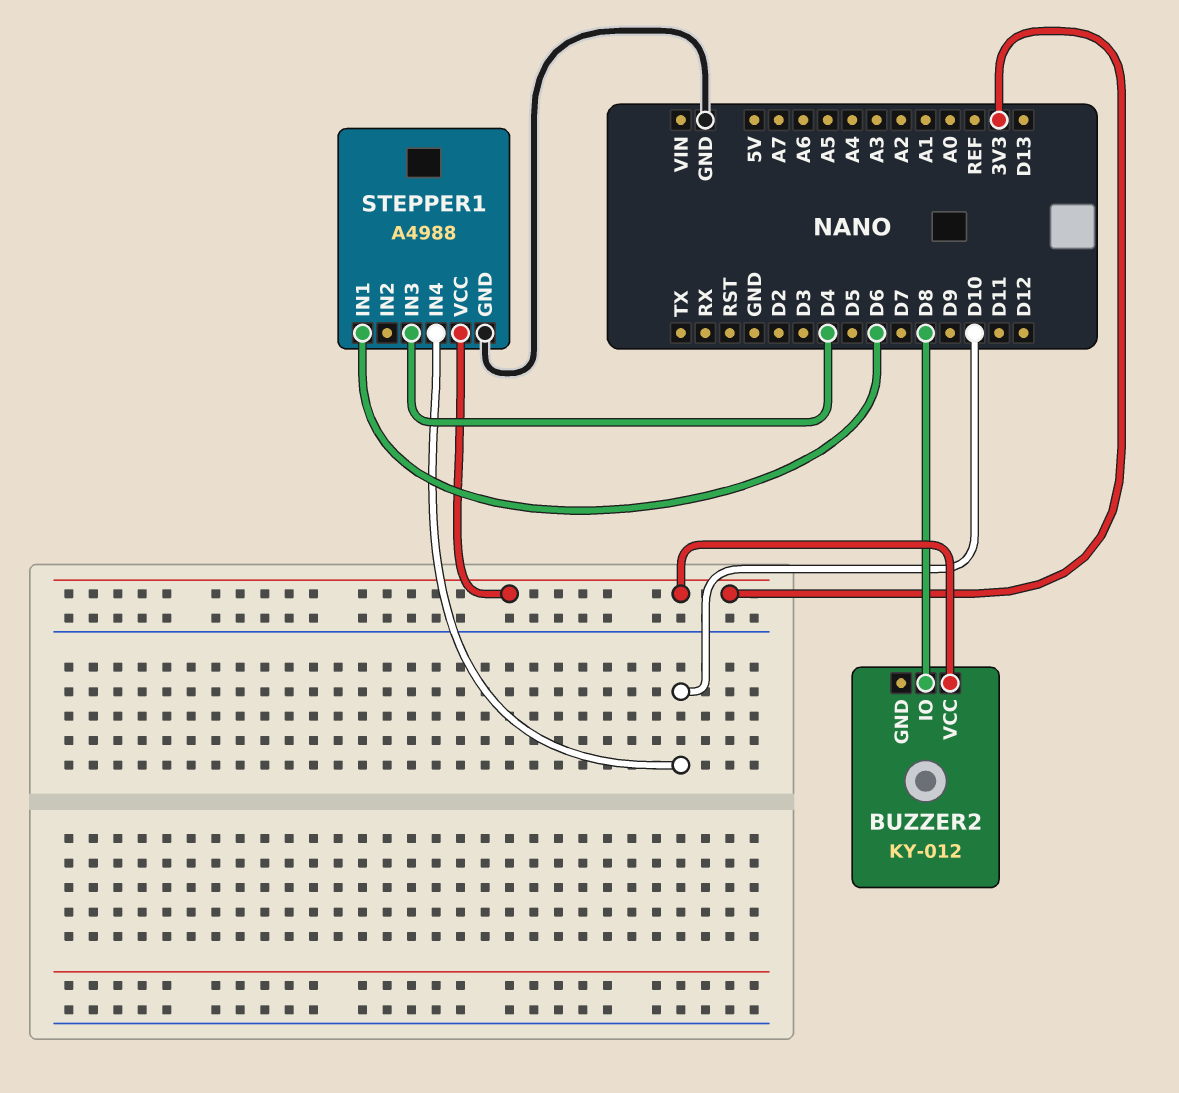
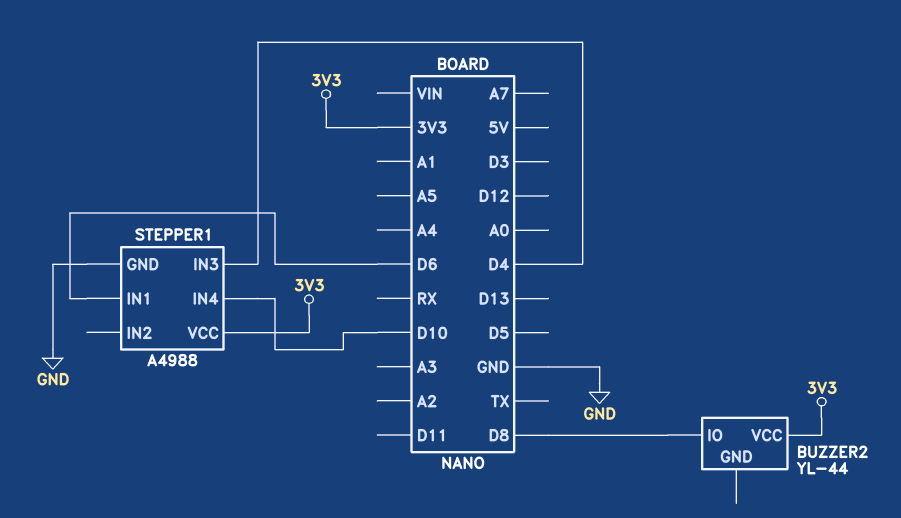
BUZZER2: KY-012 -> YL-44

